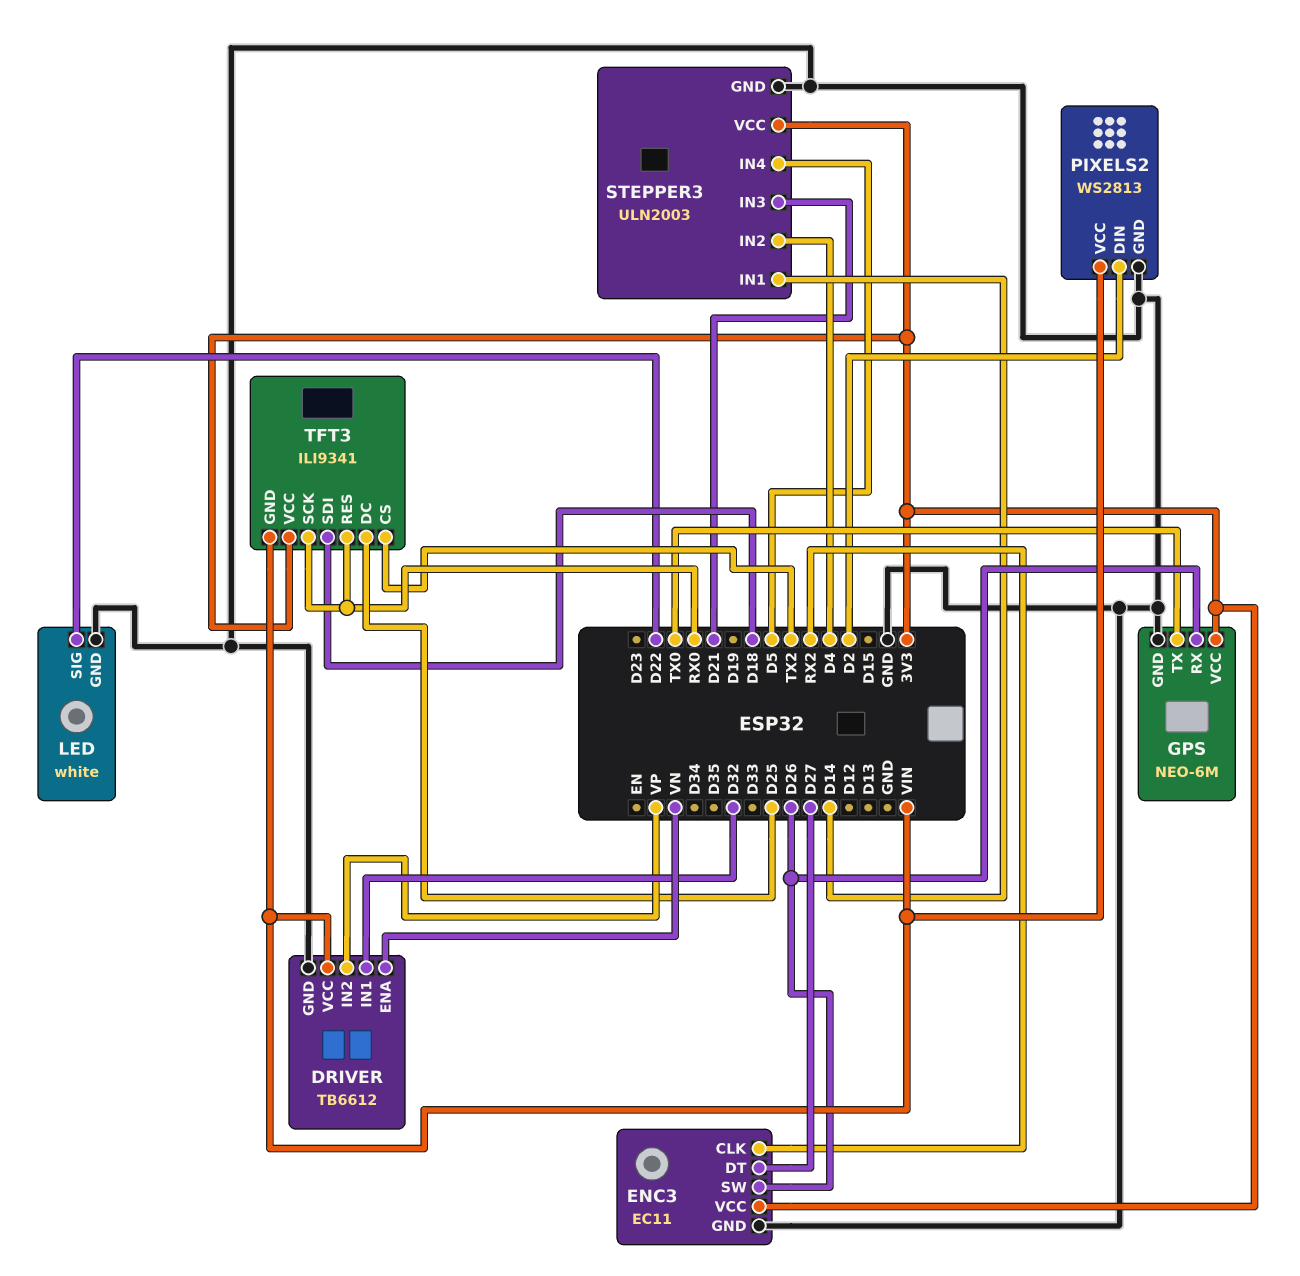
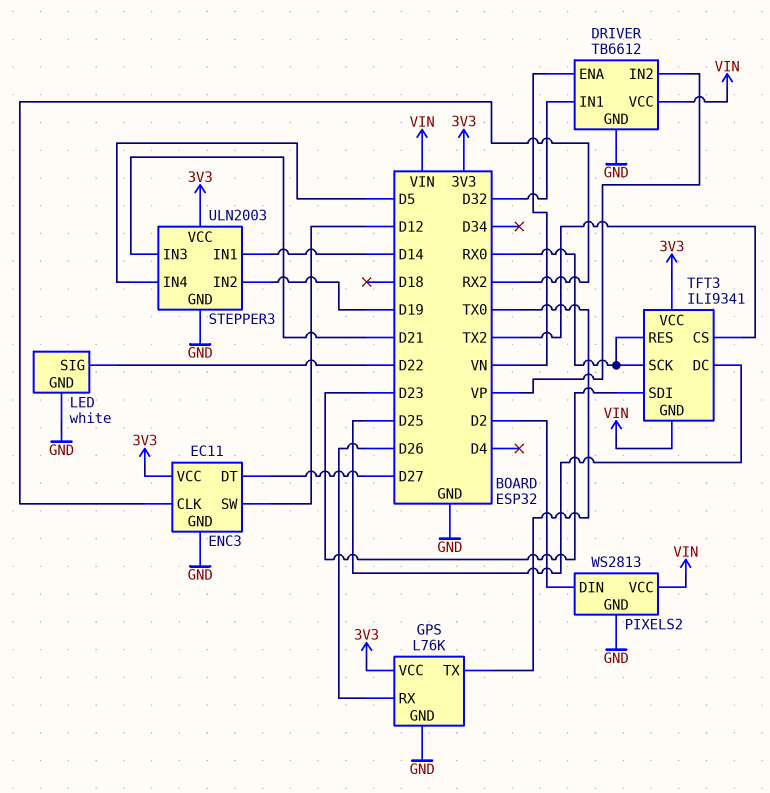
ENC3 pin SW: D26 -> D12
GPS: NEO-6M -> L76K
STEPPER3 pin IN2: D4 -> D19
TFT3 pin SDI: D18 -> D23

